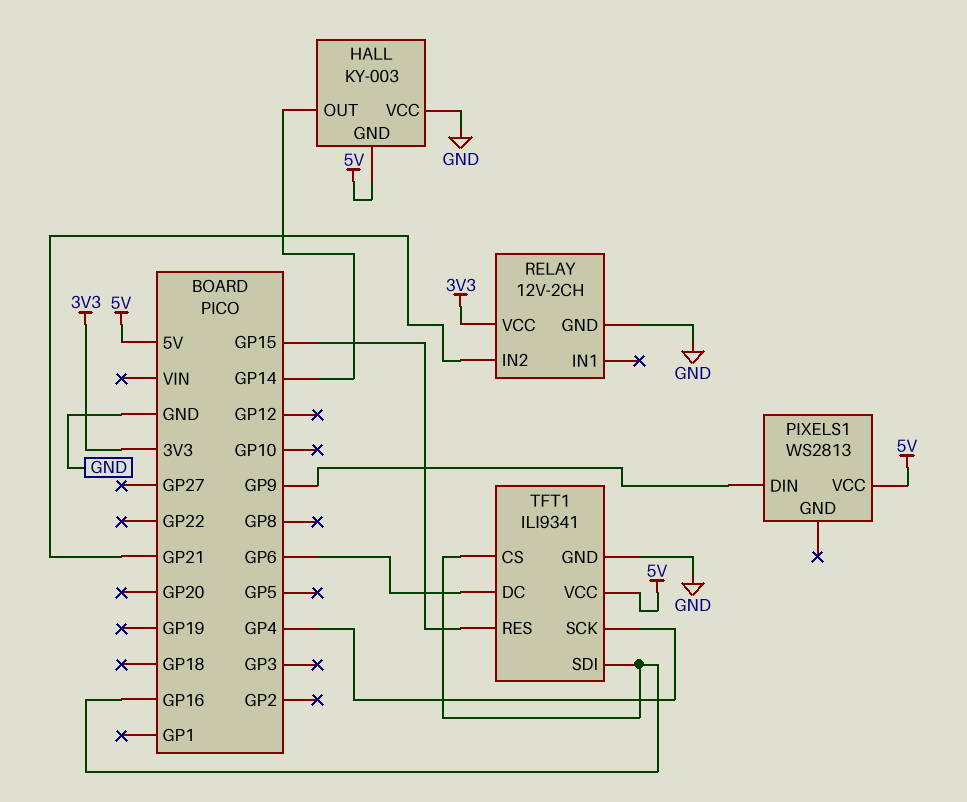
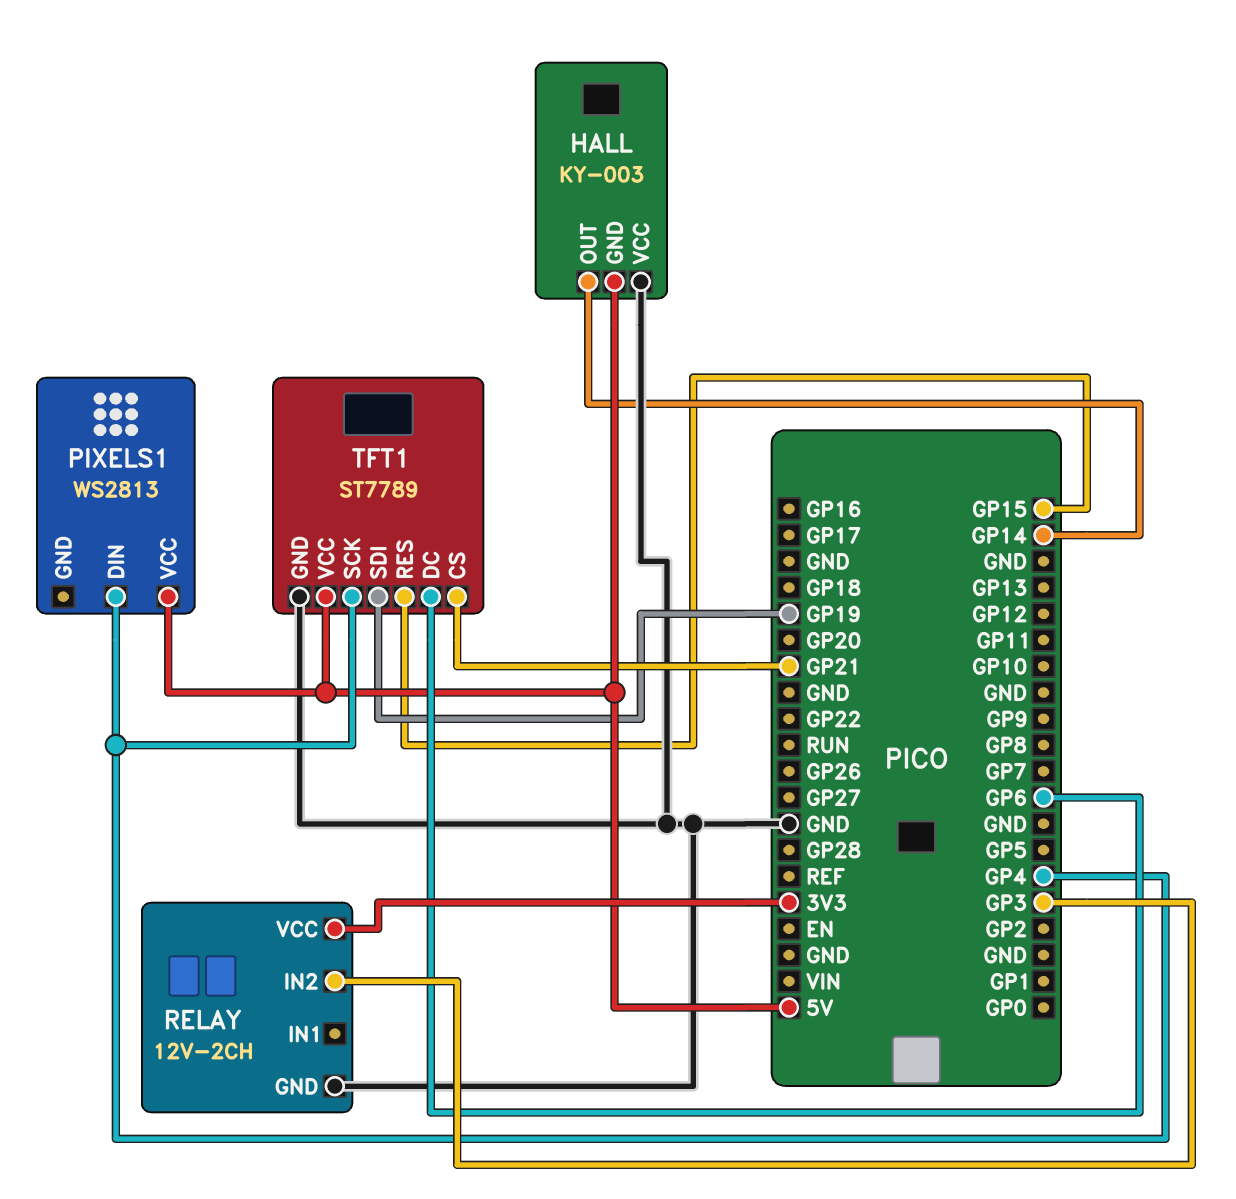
PIXELS1 pin DIN: GP9 -> GP4
RELAY pin IN2: GP21 -> GP3
TFT1: ILI9341 -> ST7789
TFT1 pin CS: GP16 -> GP21
TFT1 pin SDI: GP16 -> GP19

